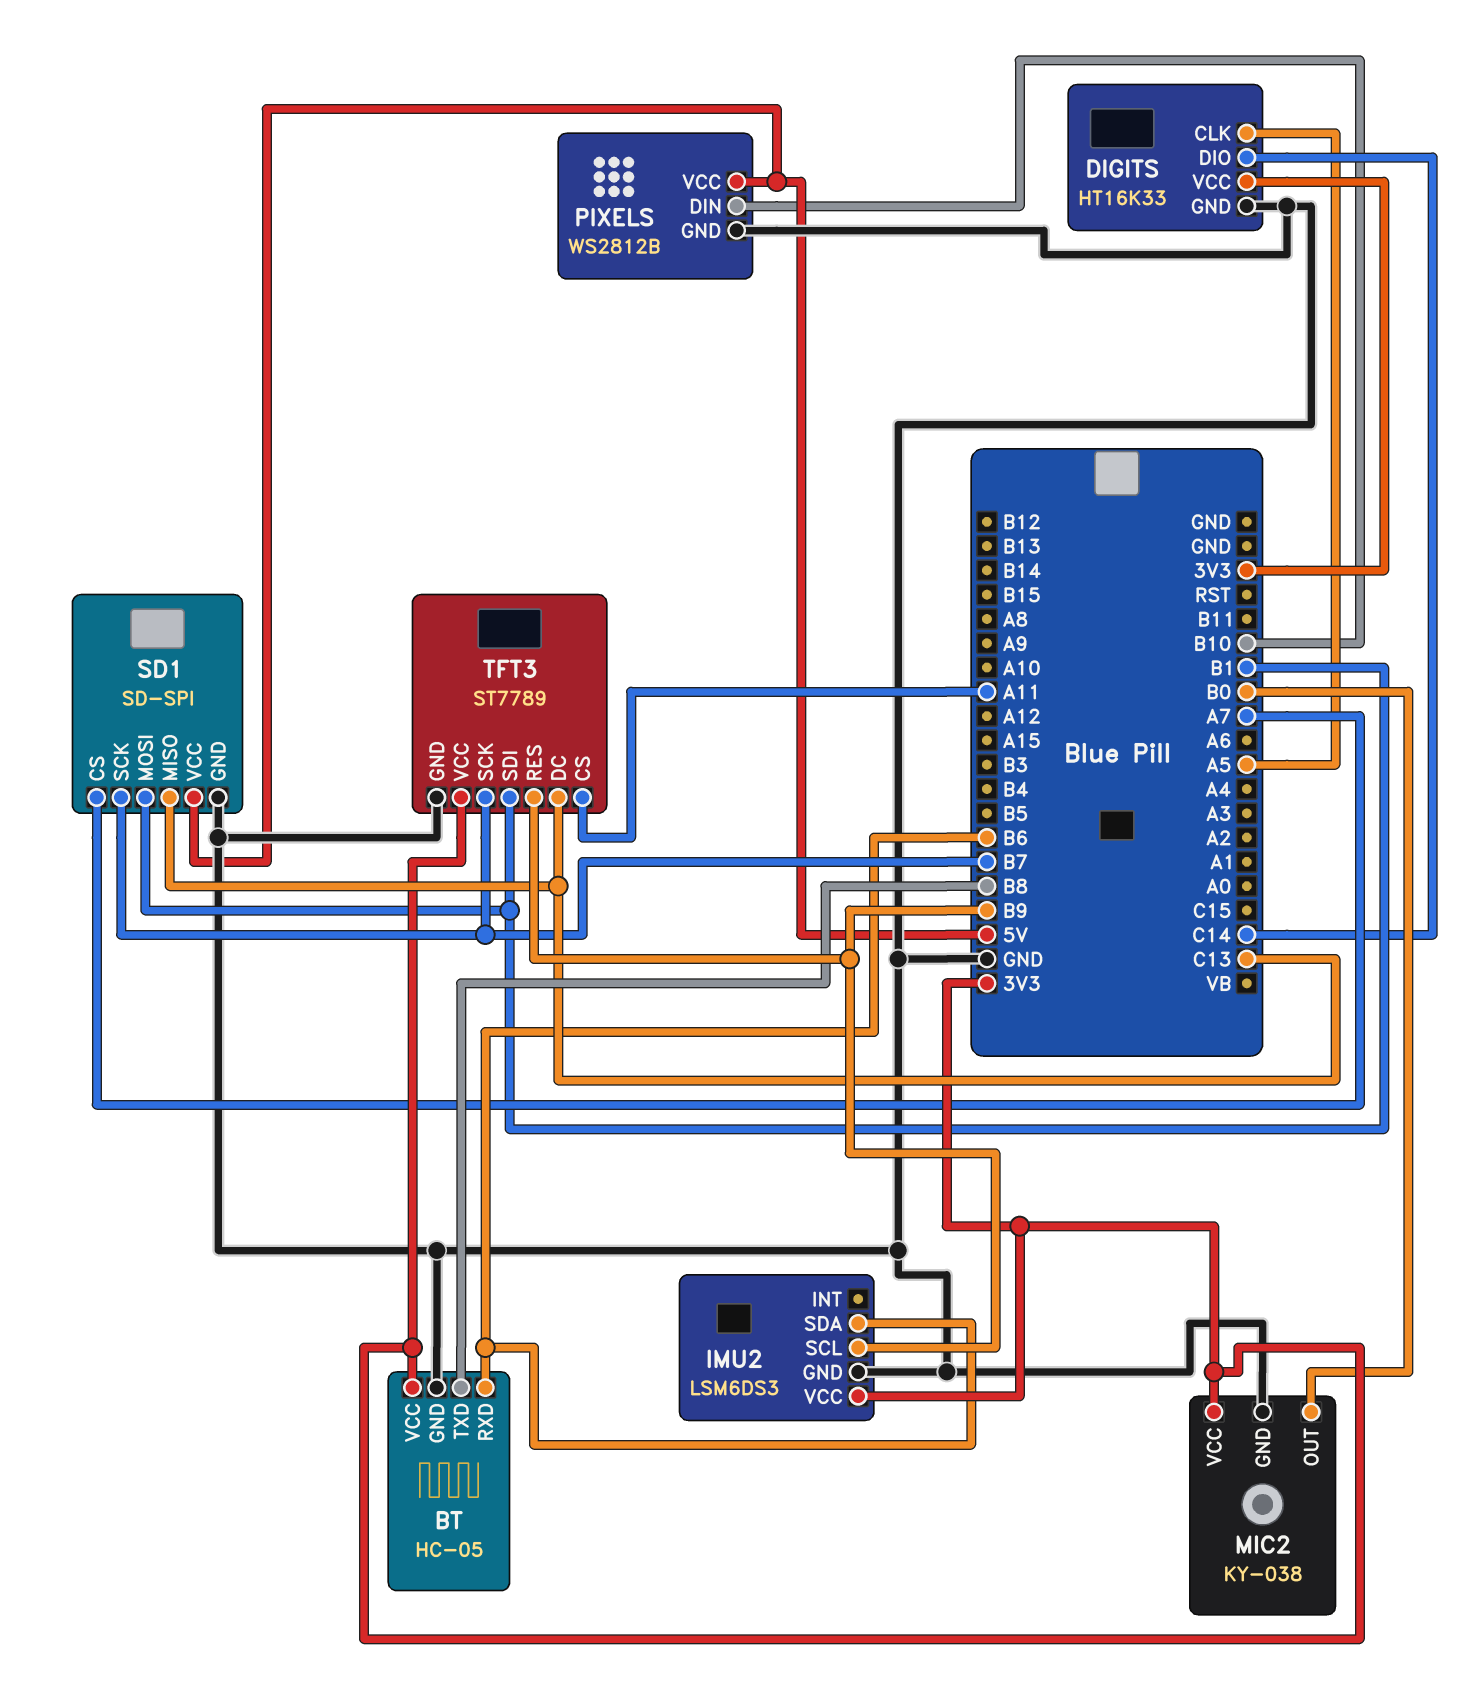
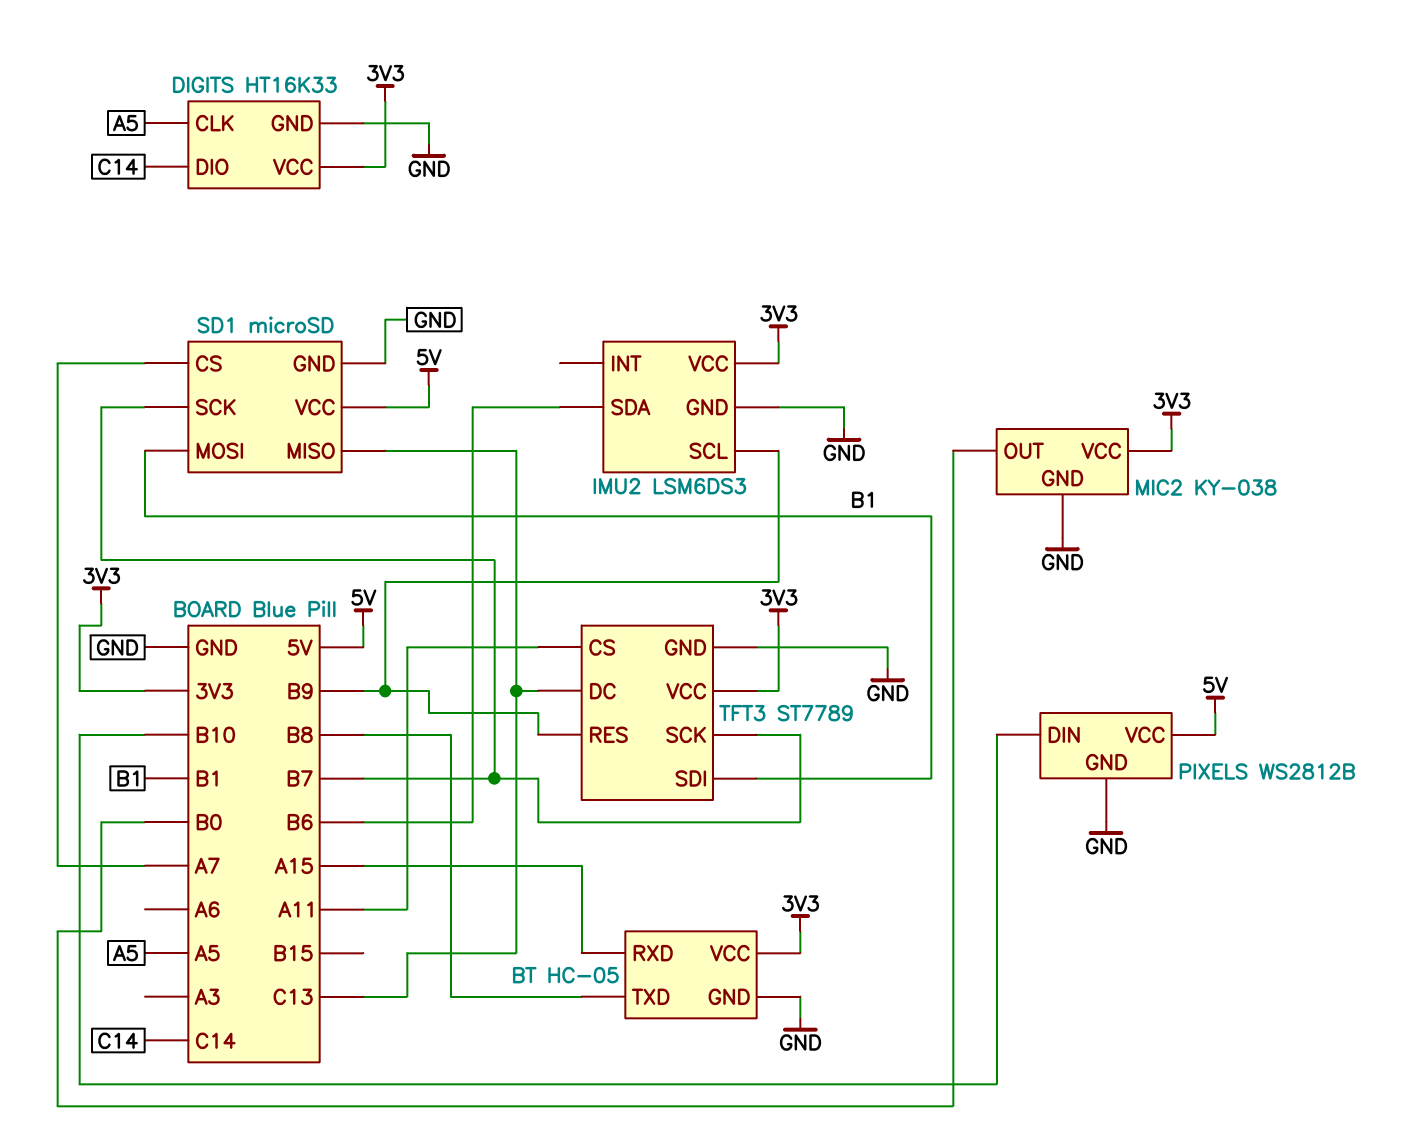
BT pin RXD: B6 -> A15
SD1: SD-SPI -> microSD

